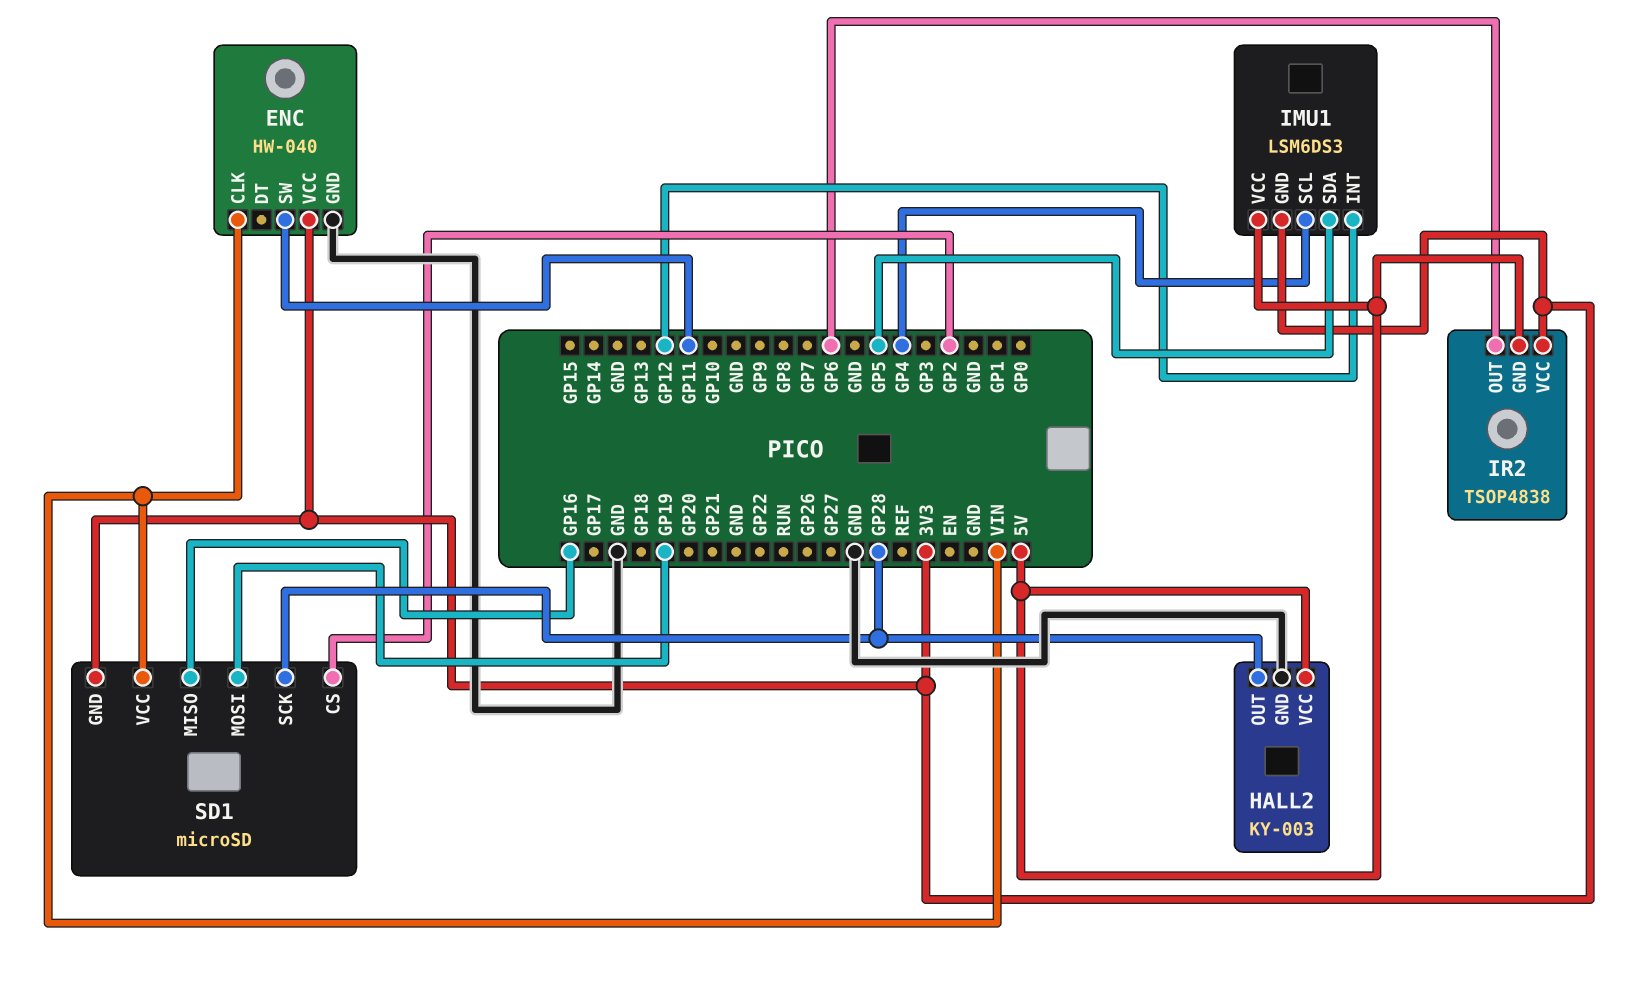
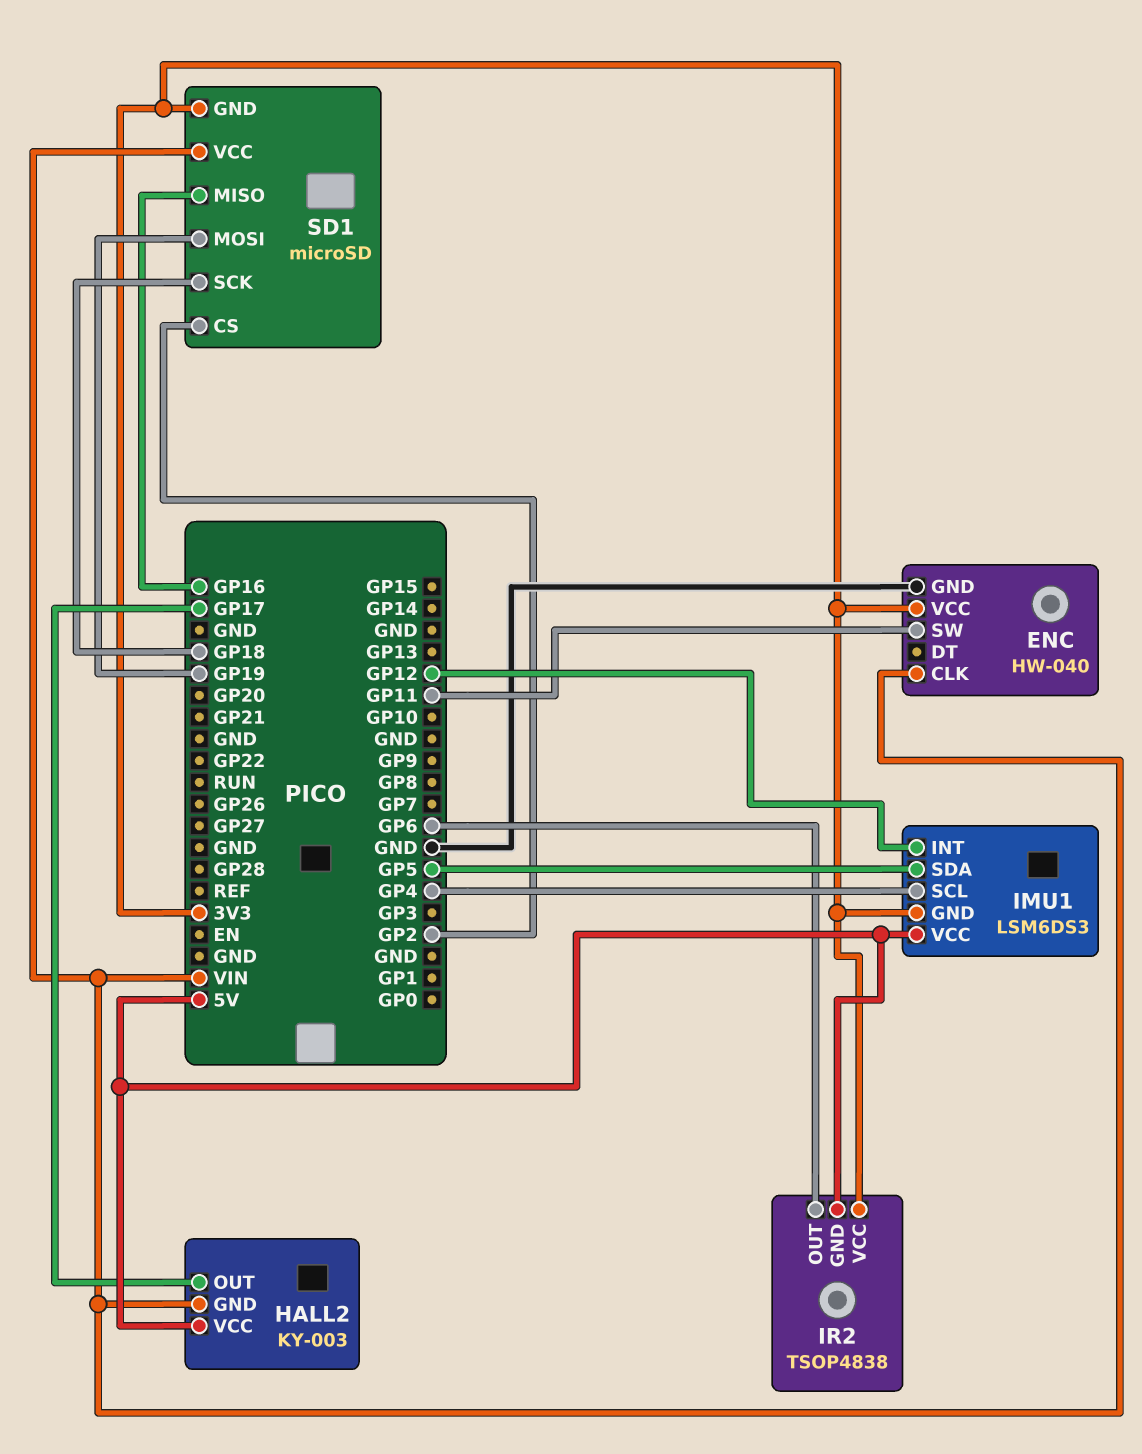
HALL2 pin GND: GND -> VIN
HALL2 pin OUT: GP28 -> GP17
SD1 pin SCK: GP28 -> GP18

